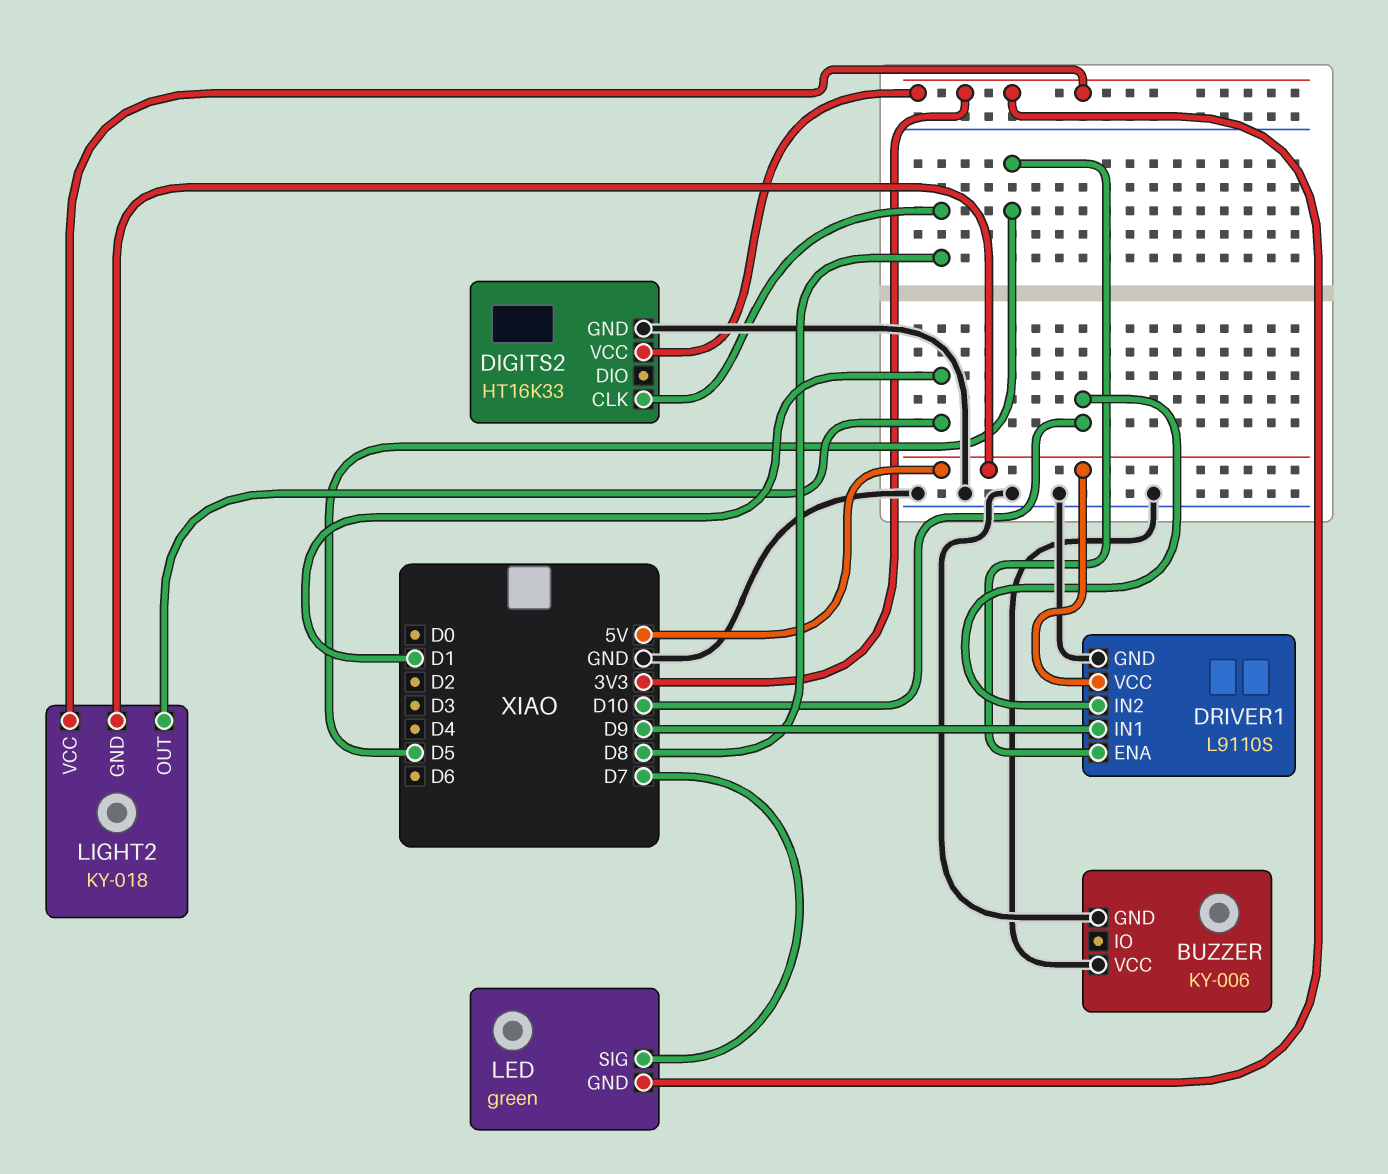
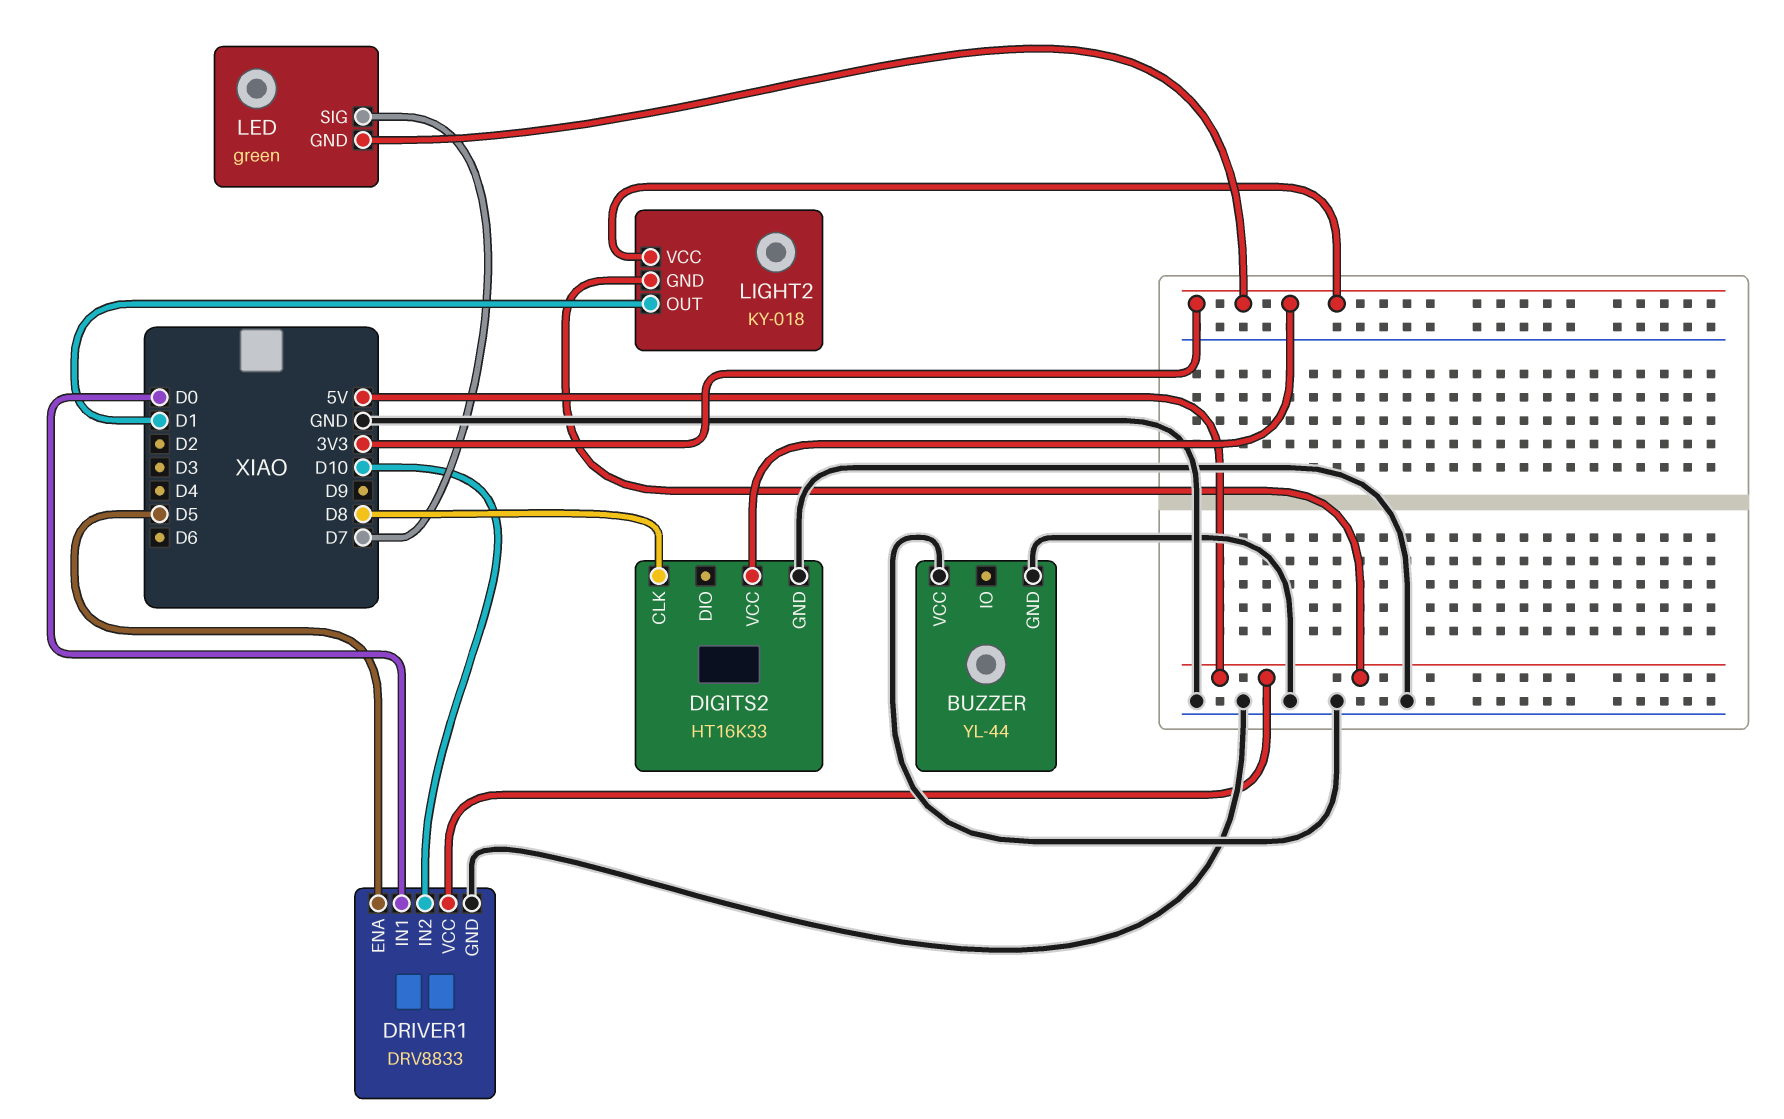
BUZZER: KY-006 -> YL-44
DRIVER1: L9110S -> DRV8833
DRIVER1 pin IN1: D9 -> D0

